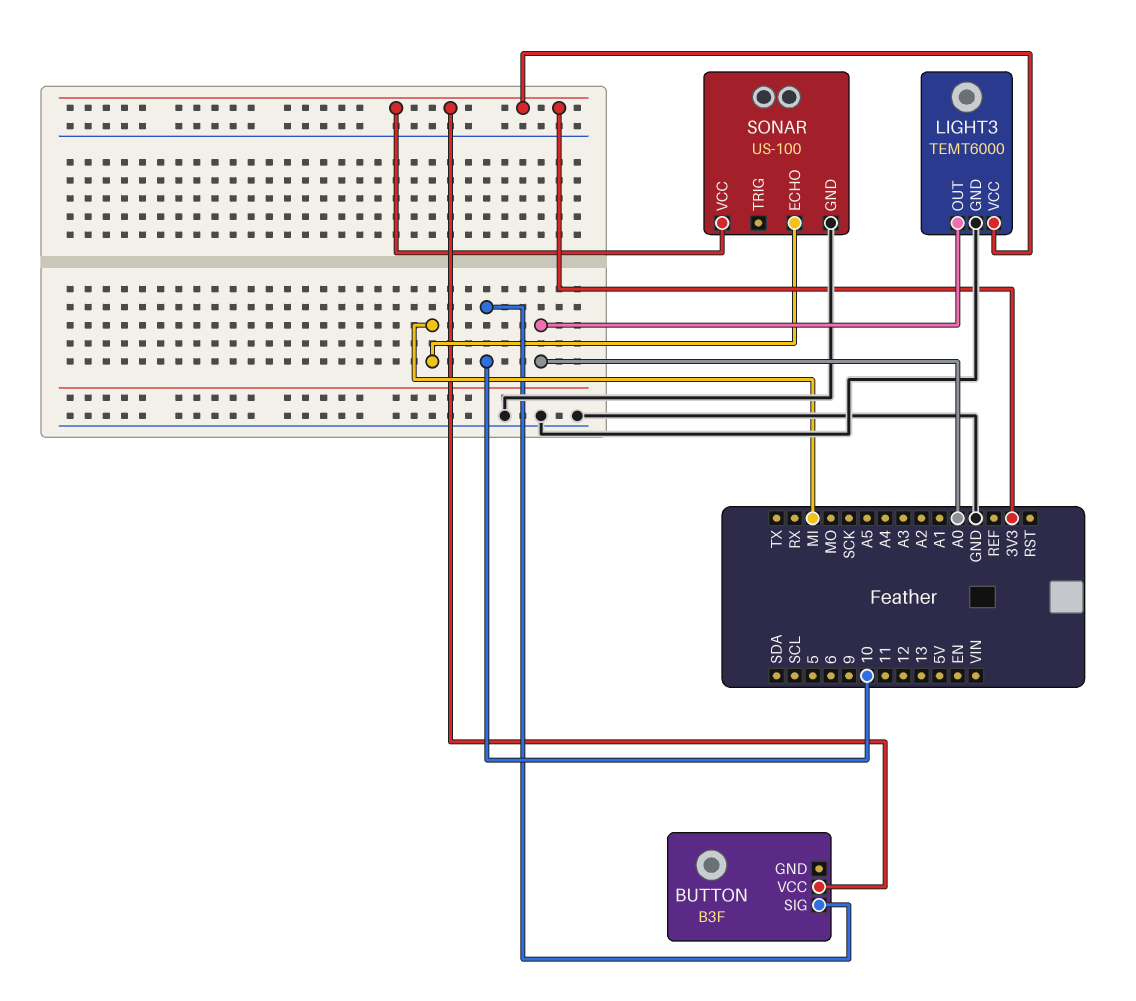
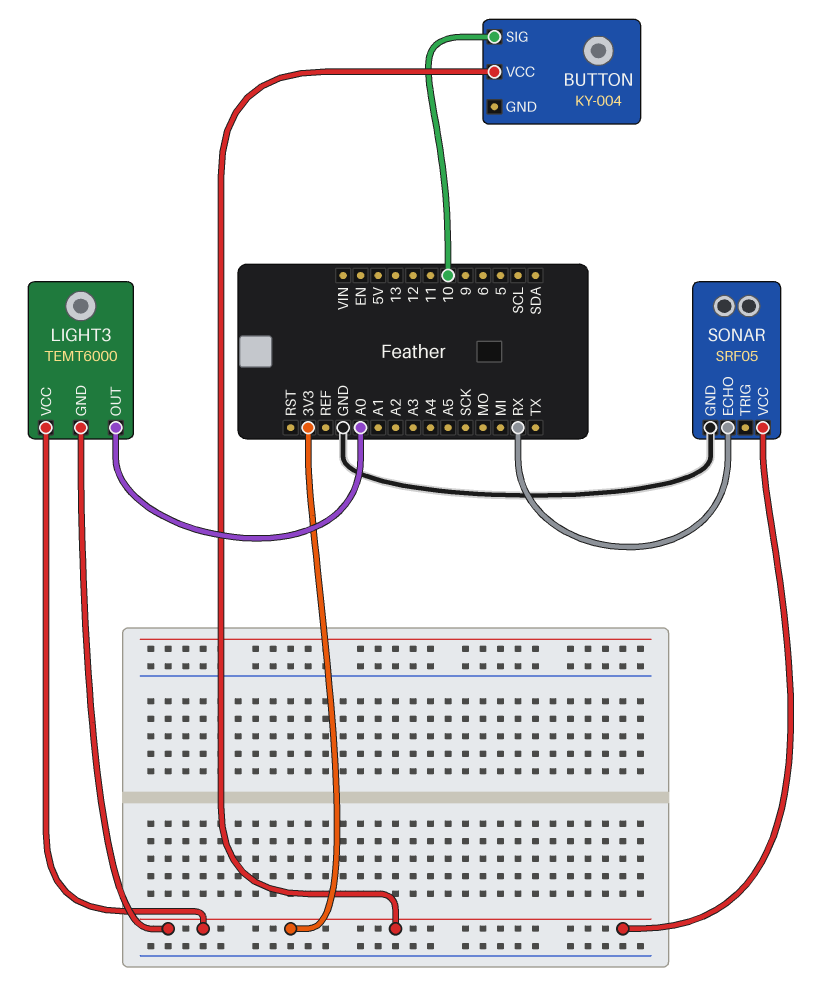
BUTTON: B3F -> KY-004
LIGHT3 pin GND: GND -> 3V3
SONAR: US-100 -> SRF05
SONAR pin ECHO: MI -> RX

